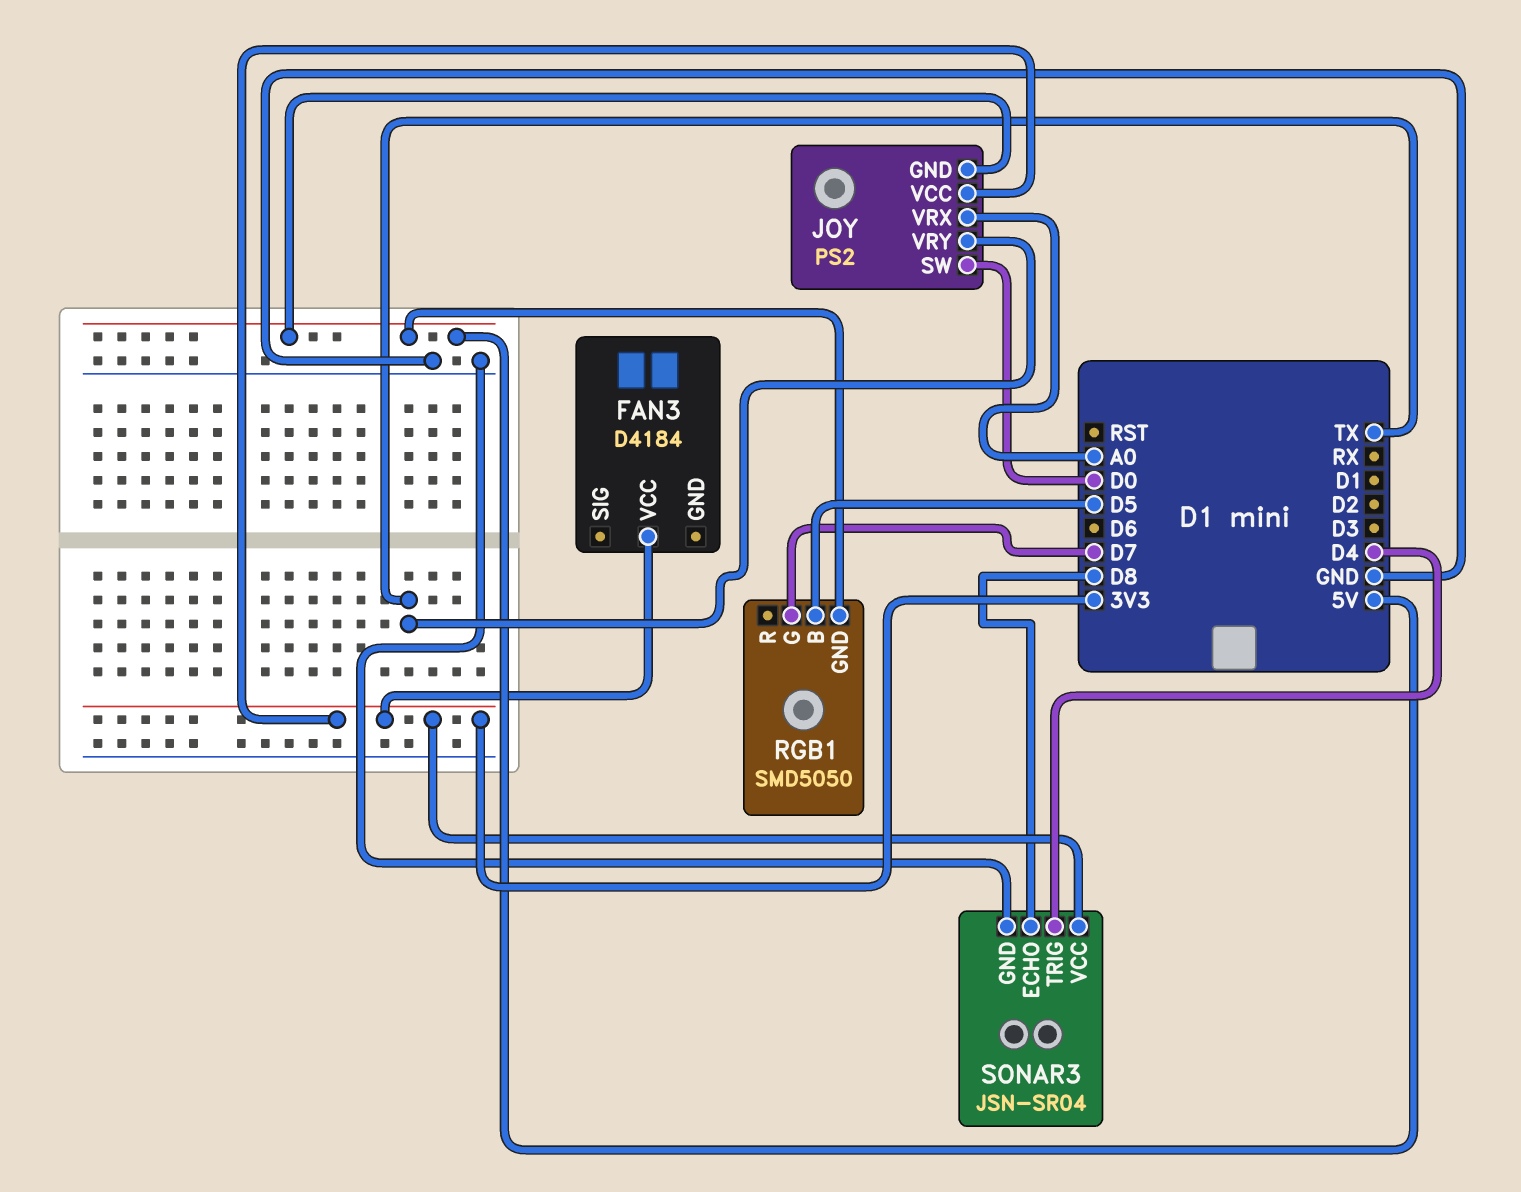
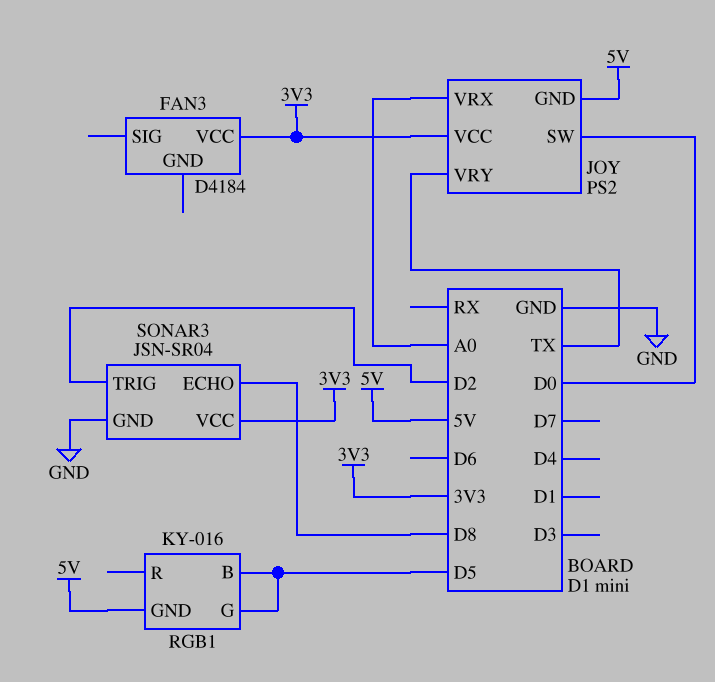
RGB1: SMD5050 -> KY-016
RGB1 pin G: D7 -> D5
SONAR3 pin TRIG: D4 -> D2

